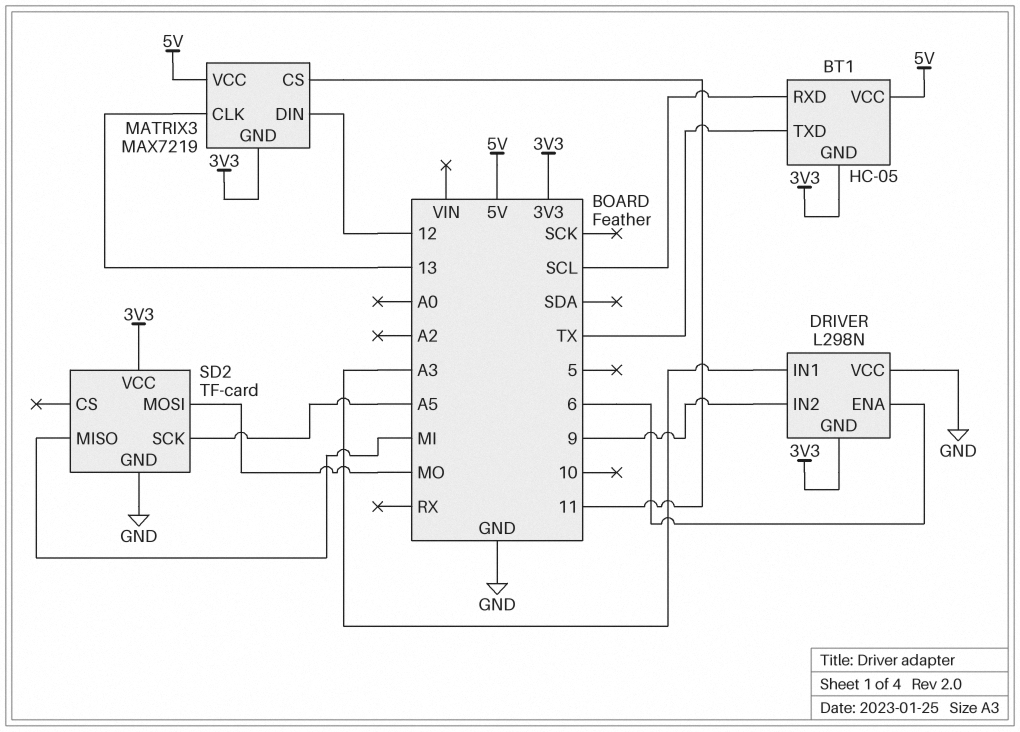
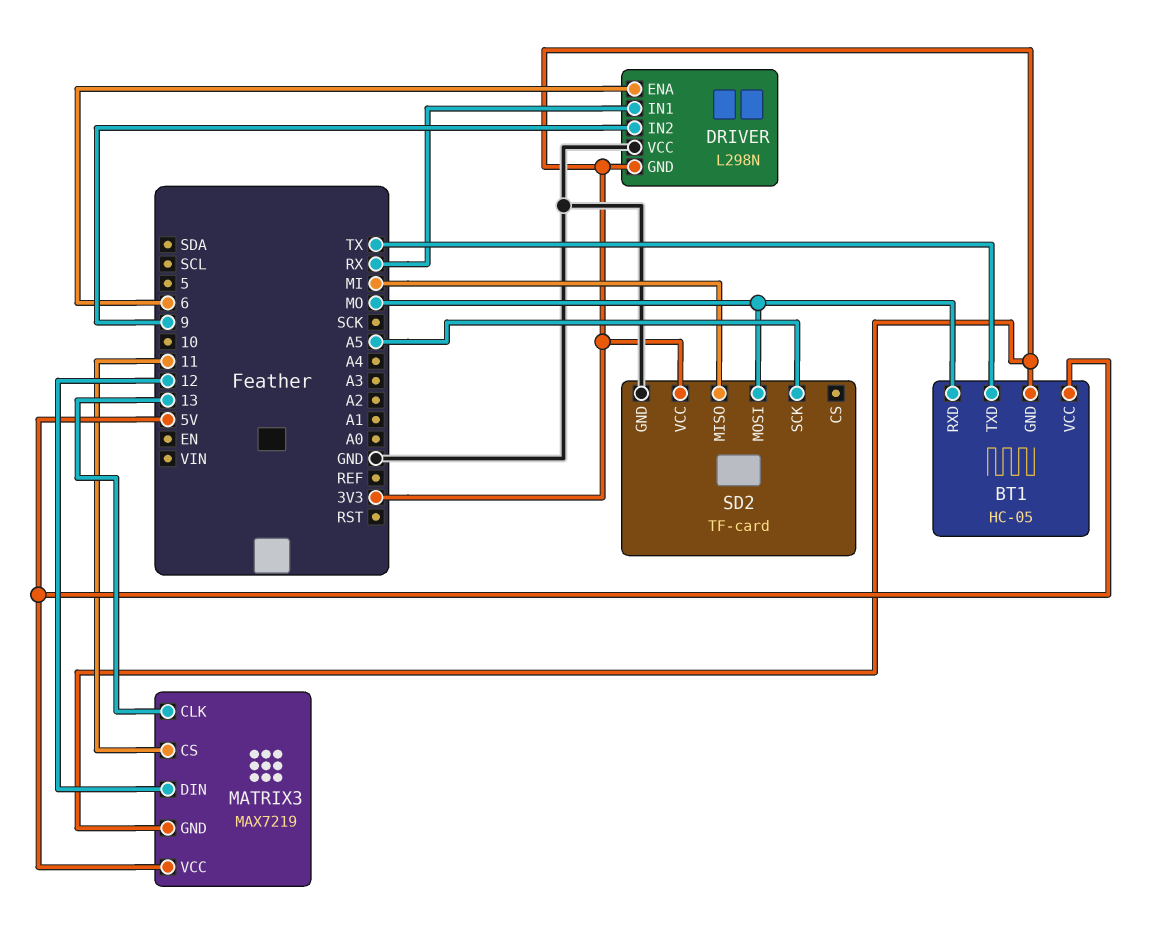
BT1 pin RXD: SCL -> MO
DRIVER pin IN1: A3 -> RX

